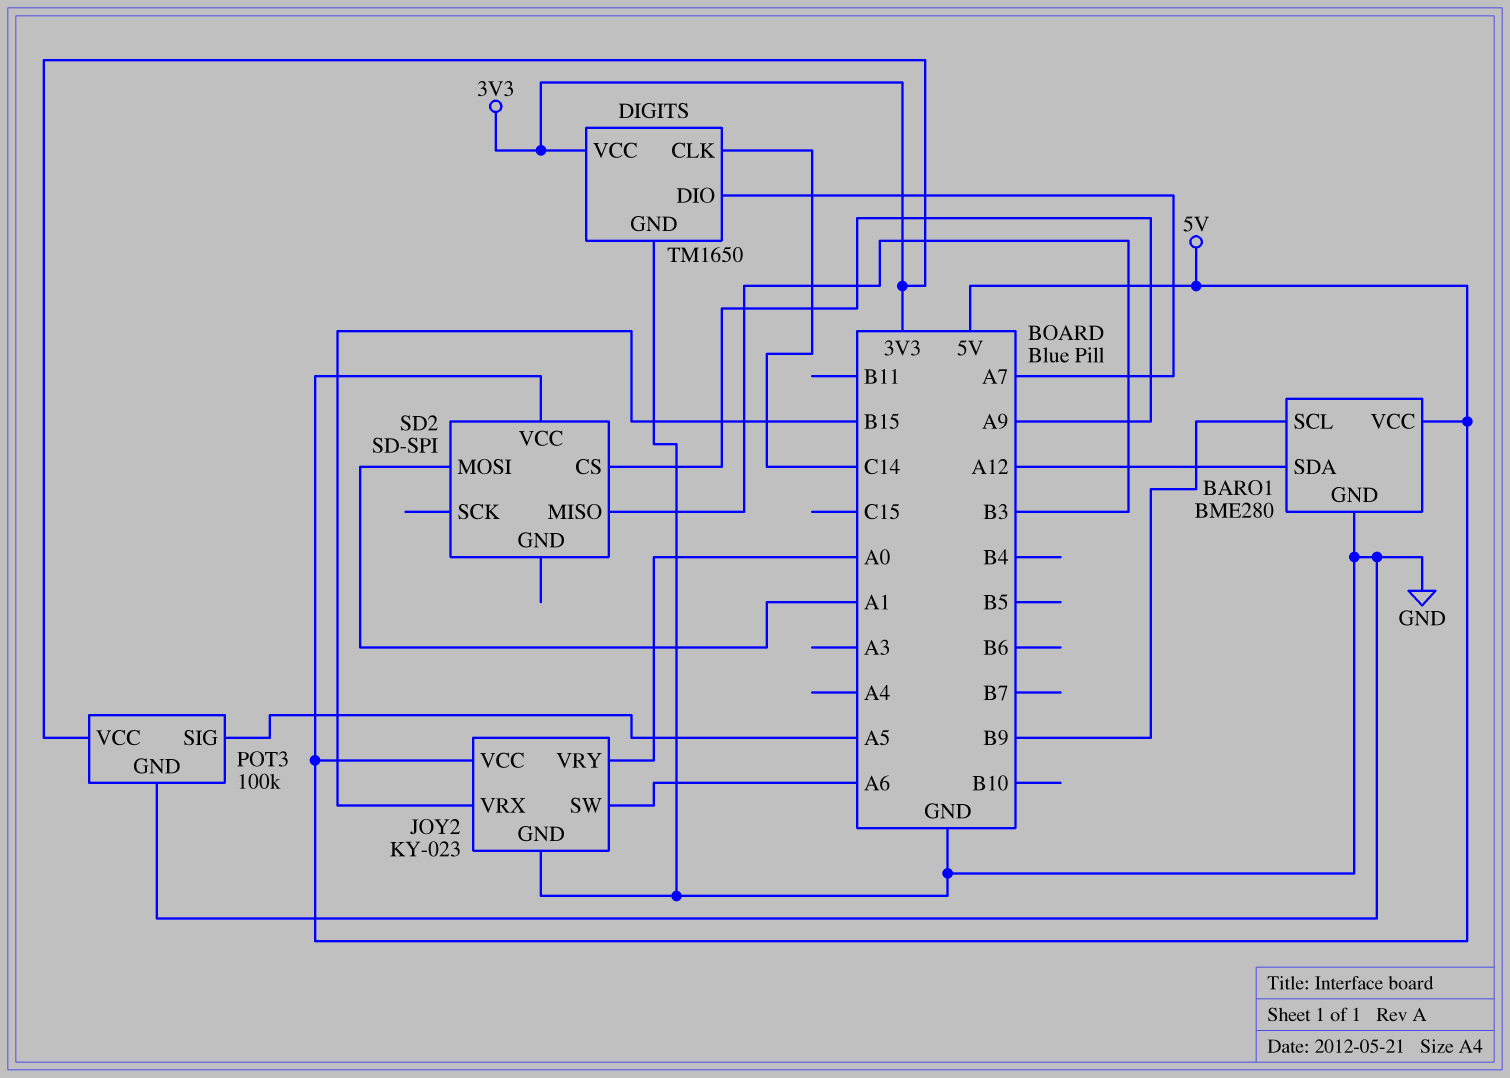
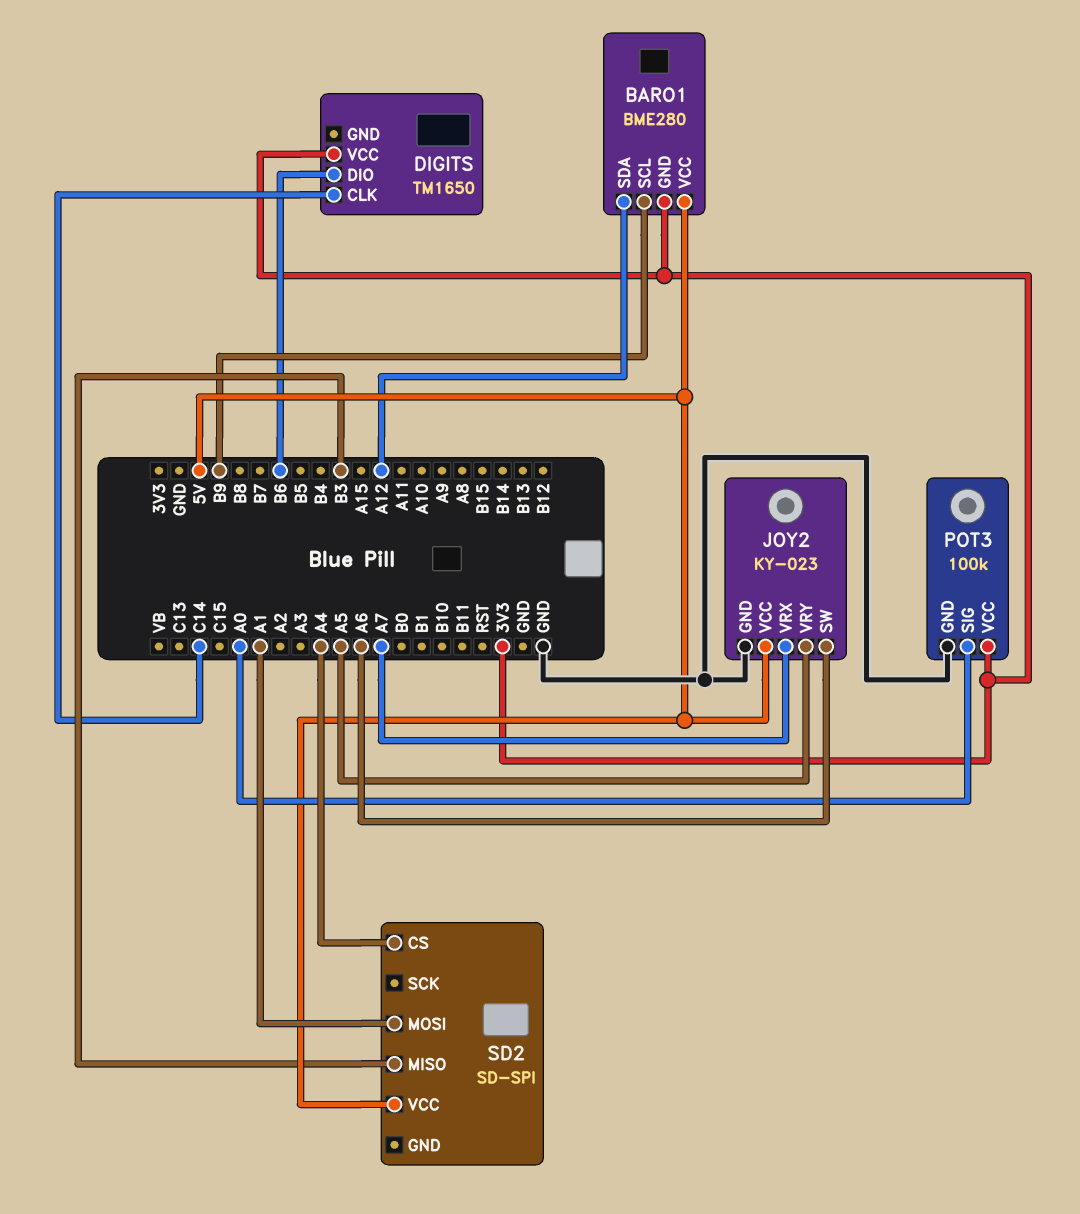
BARO1 pin GND: GND -> 3V3
DIGITS pin DIO: A7 -> B6
DIGITS pin GND: GND -> none
JOY2 pin VRX: B15 -> A7
JOY2 pin VRY: A0 -> A5
POT3 pin SIG: A5 -> A0
SD2 pin CS: A9 -> A4

